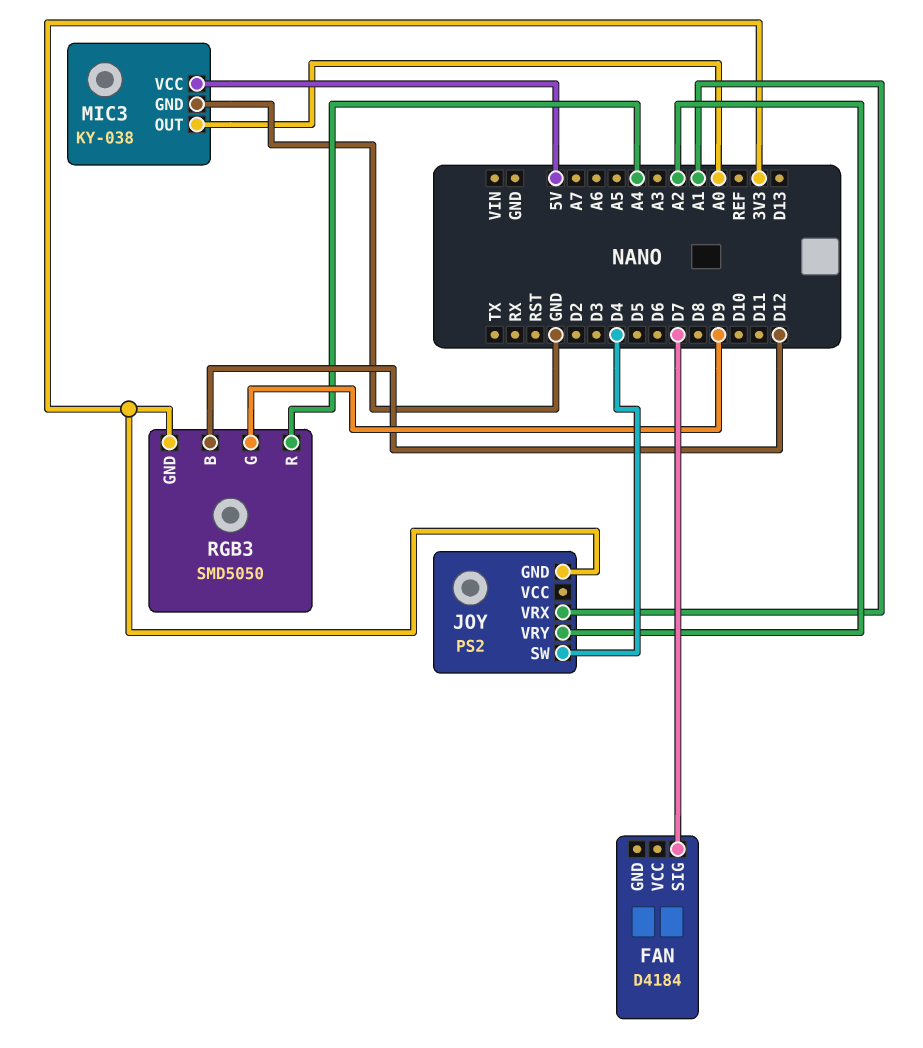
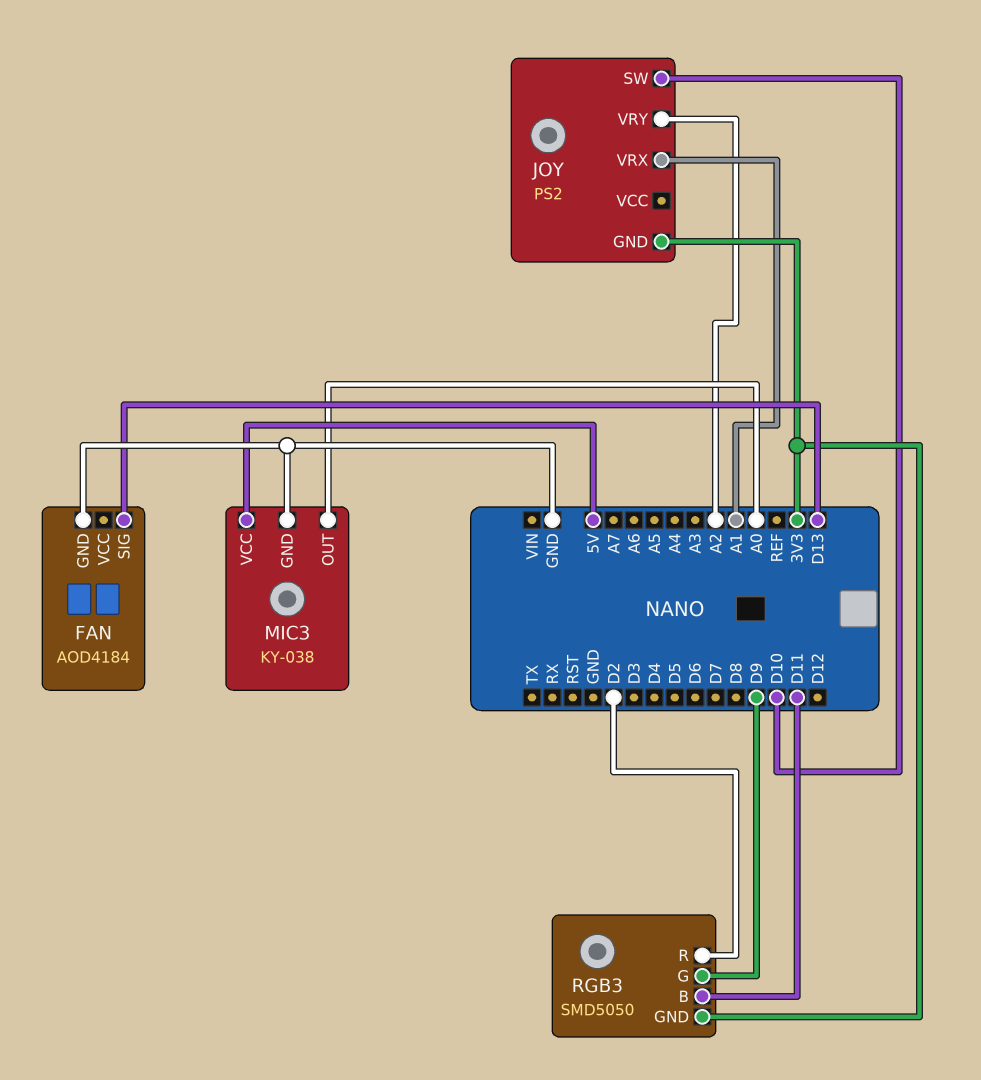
FAN: D4184 -> AOD4184
FAN pin GND: none -> GND
FAN pin SIG: D7 -> D13
JOY pin SW: D4 -> D10
RGB3 pin B: D12 -> D11
RGB3 pin R: A4 -> D2

